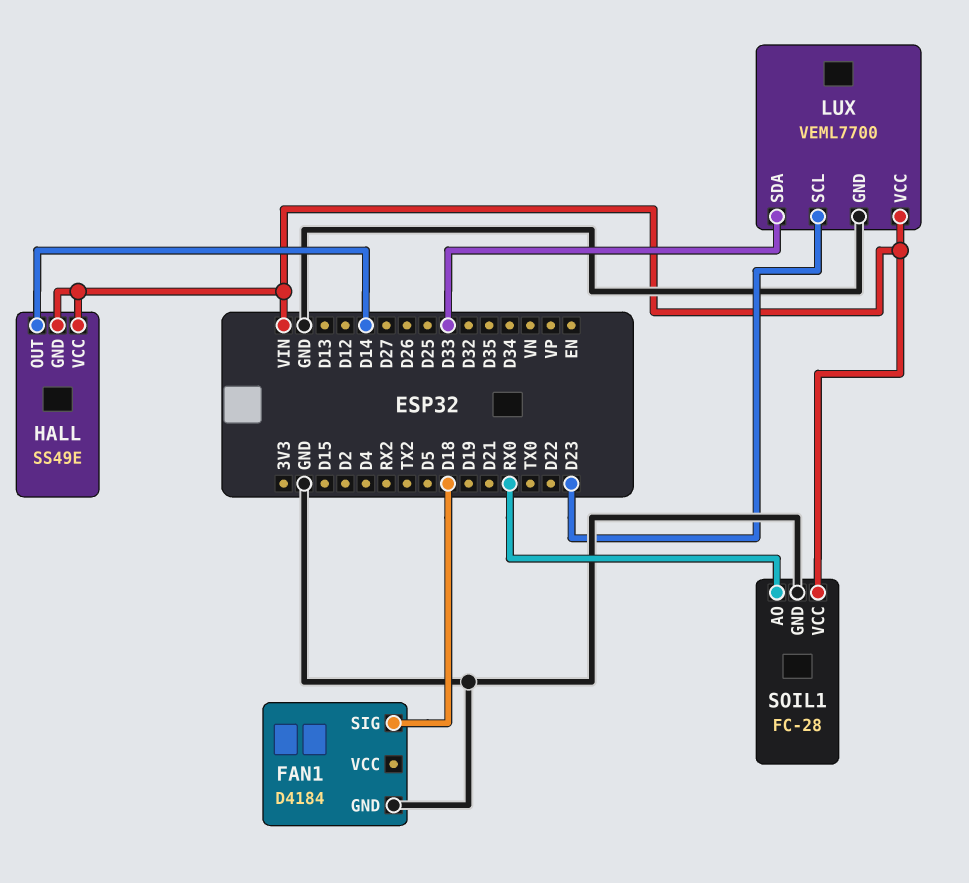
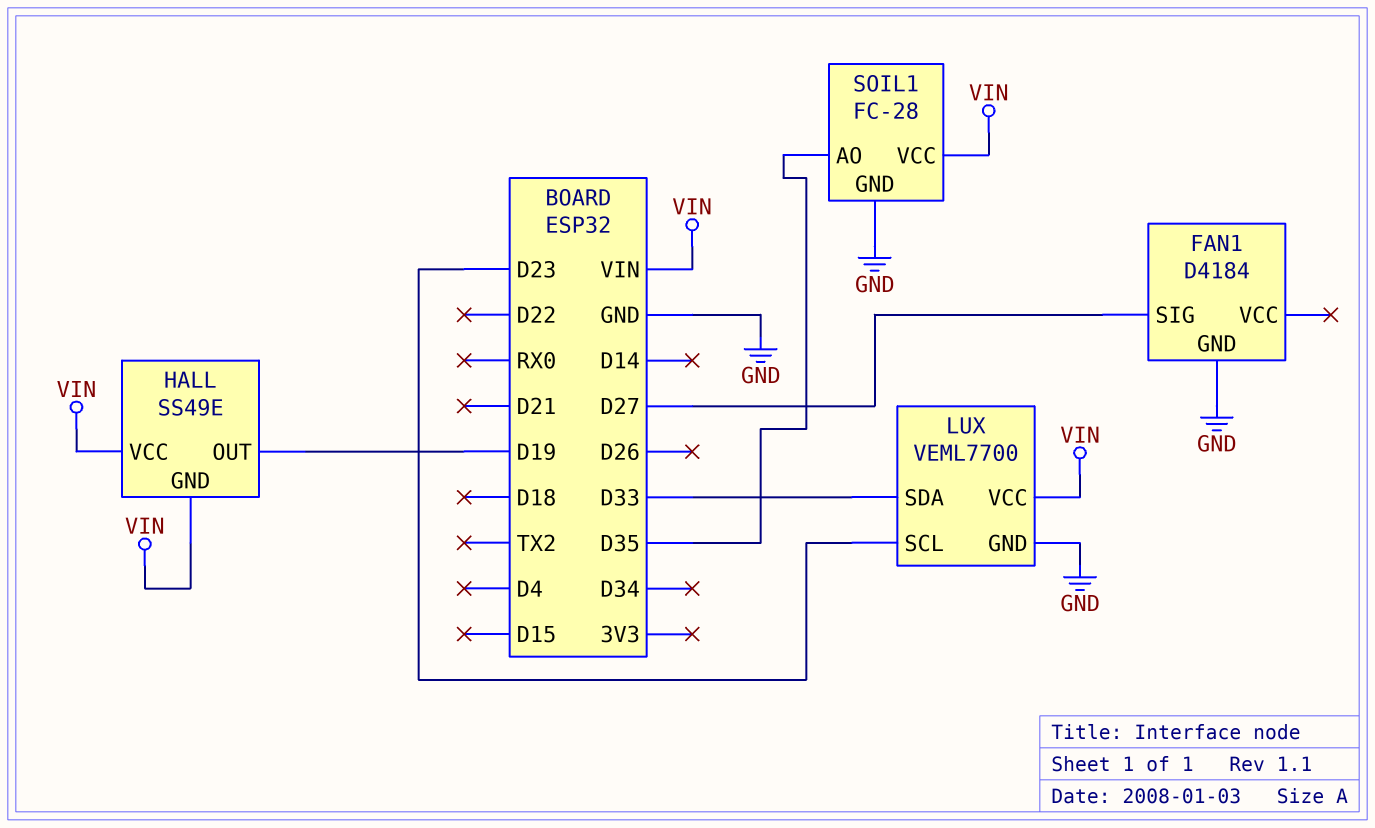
FAN1 pin SIG: D18 -> D27
HALL pin OUT: D14 -> D19
SOIL1 pin AO: RX0 -> D35

